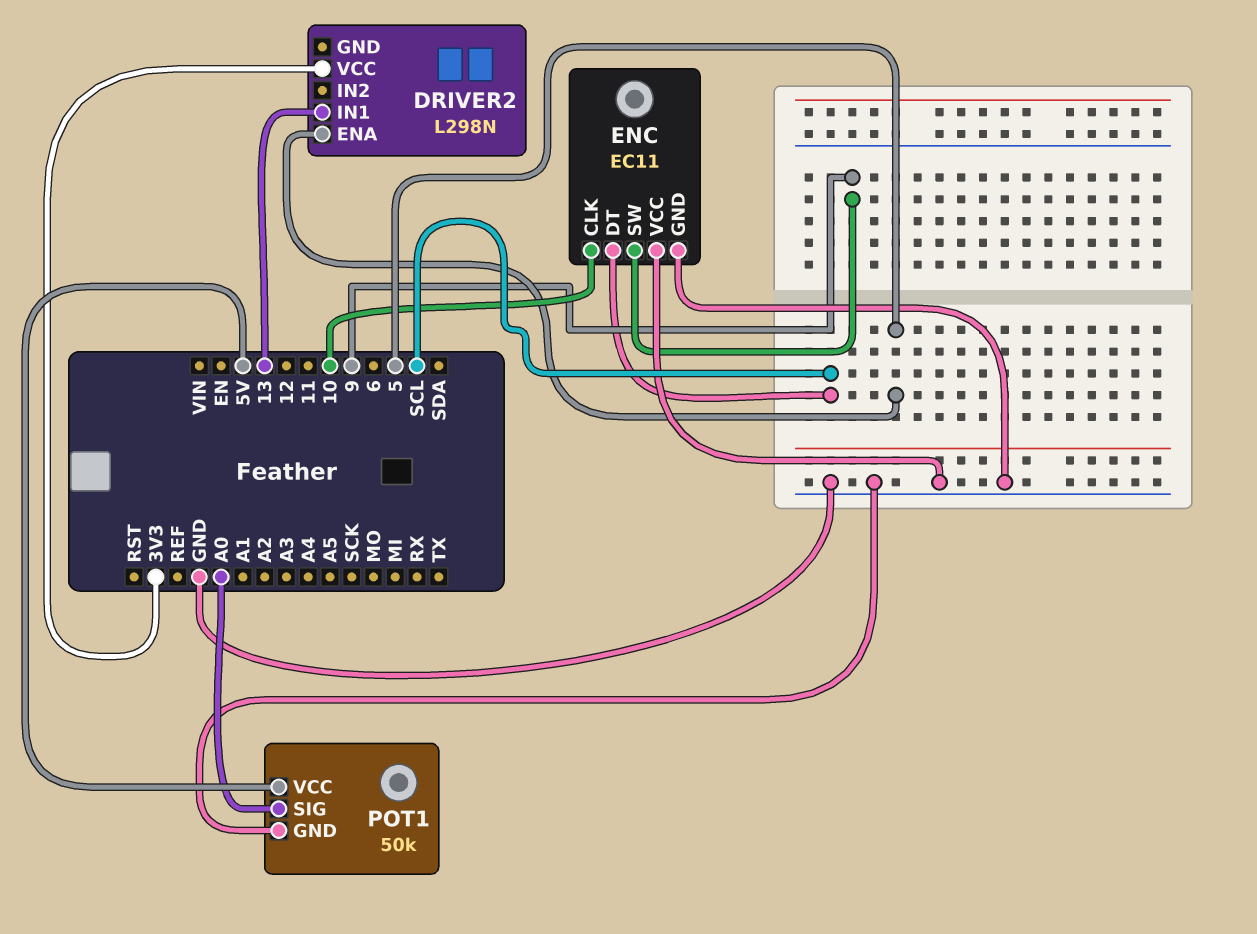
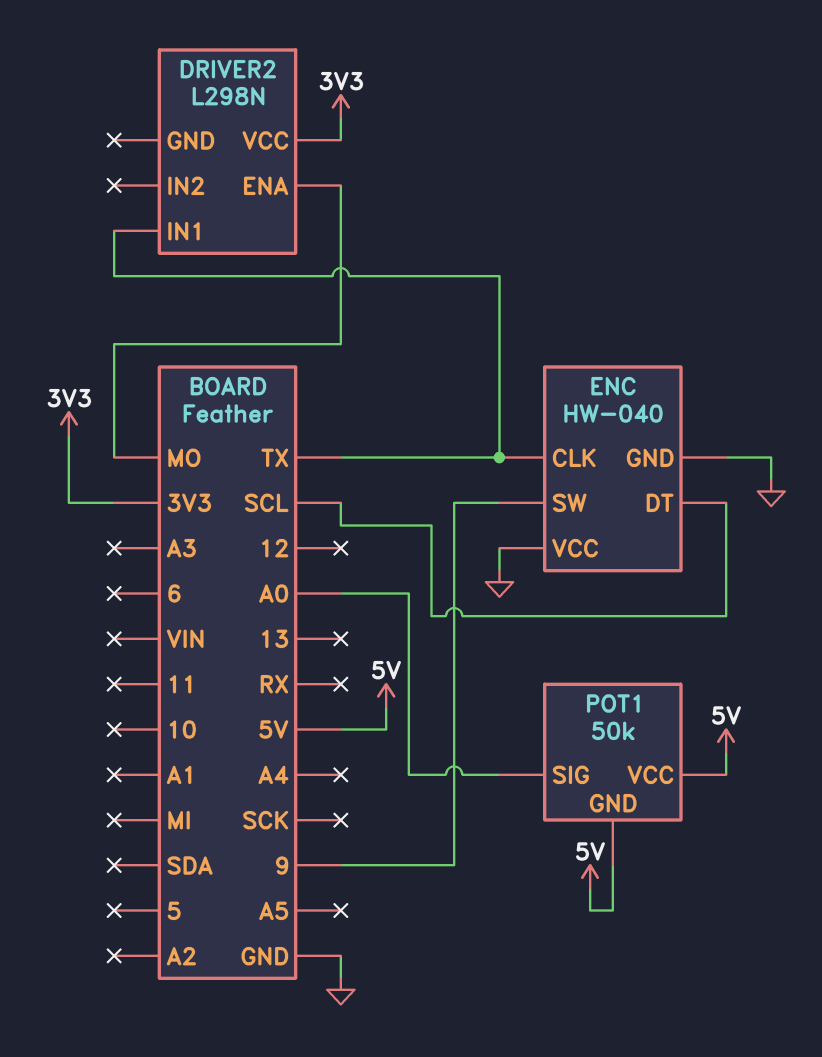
DRIVER2 pin ENA: 5 -> MO
DRIVER2 pin IN1: 13 -> TX
ENC: EC11 -> HW-040
ENC pin CLK: 10 -> TX
POT1 pin GND: GND -> 5V

